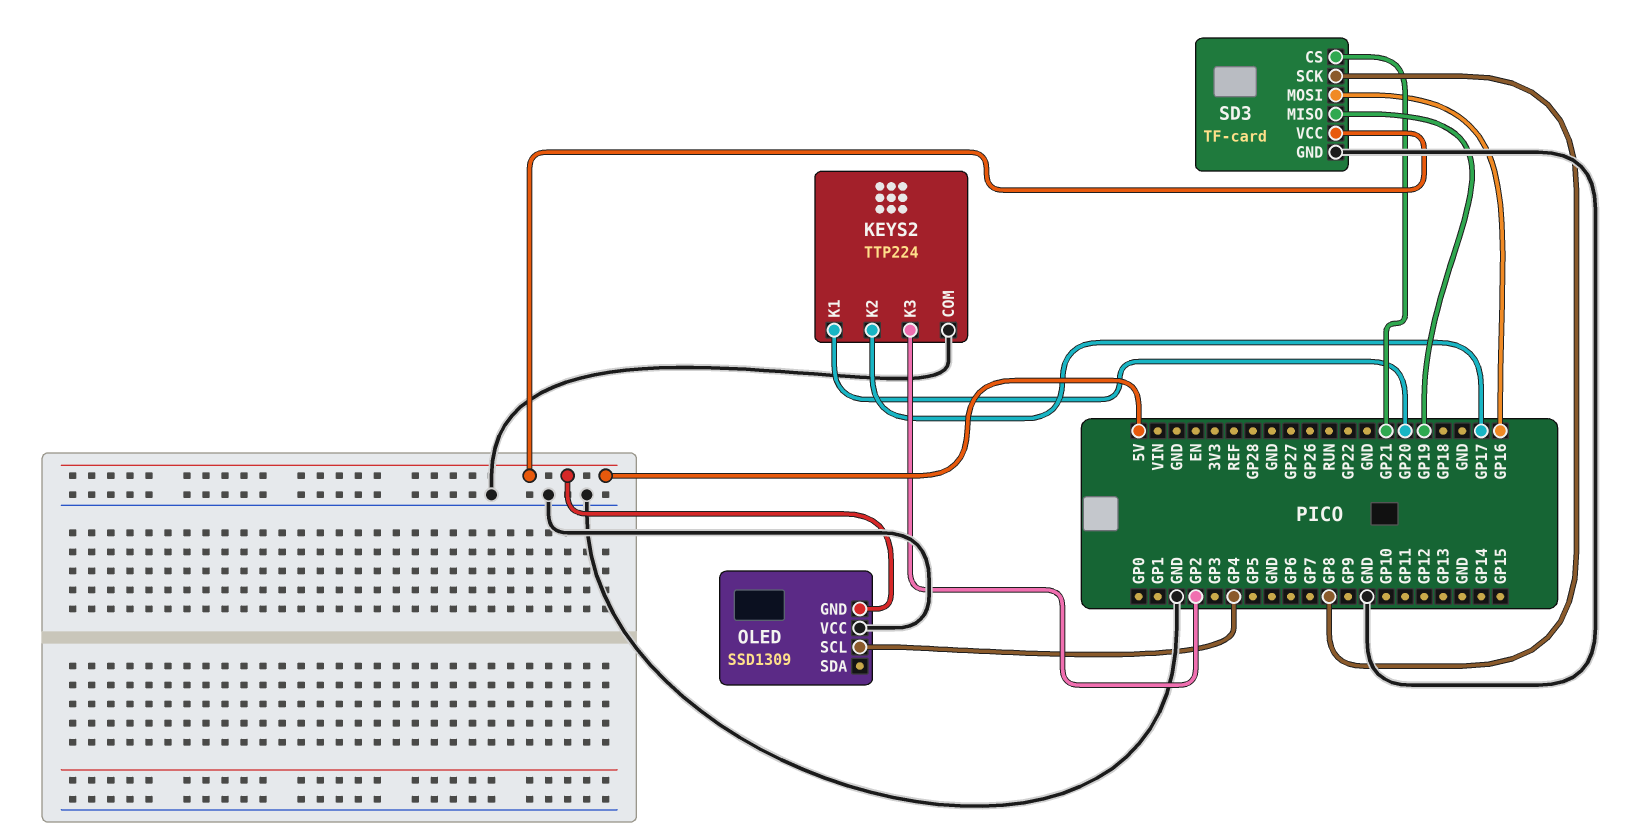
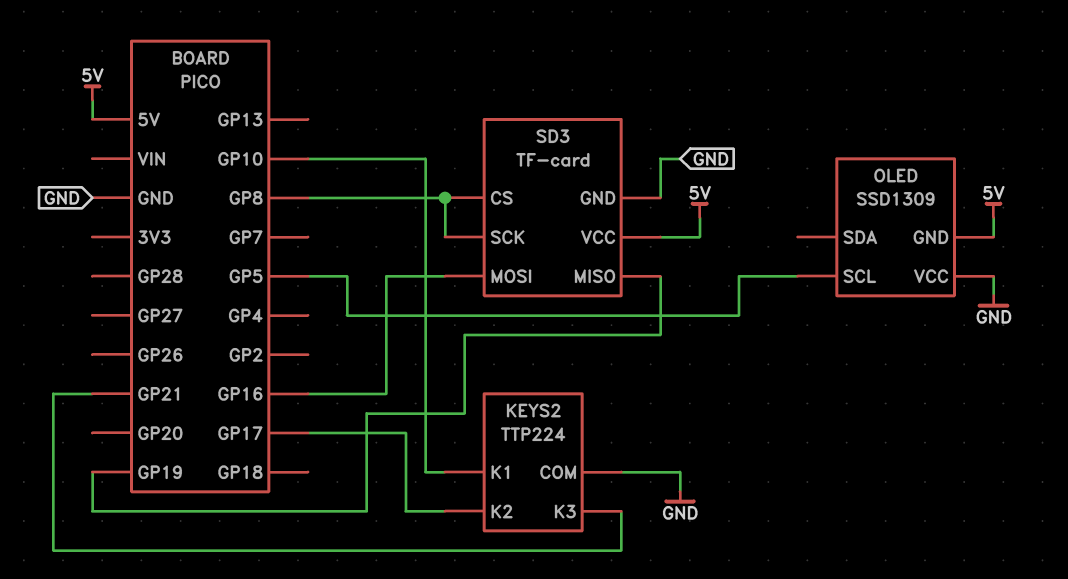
KEYS2 pin K1: GP20 -> GP10
KEYS2 pin K3: GP2 -> GP21
OLED pin SCL: GP4 -> GP5
SD3 pin CS: GP21 -> GP8

